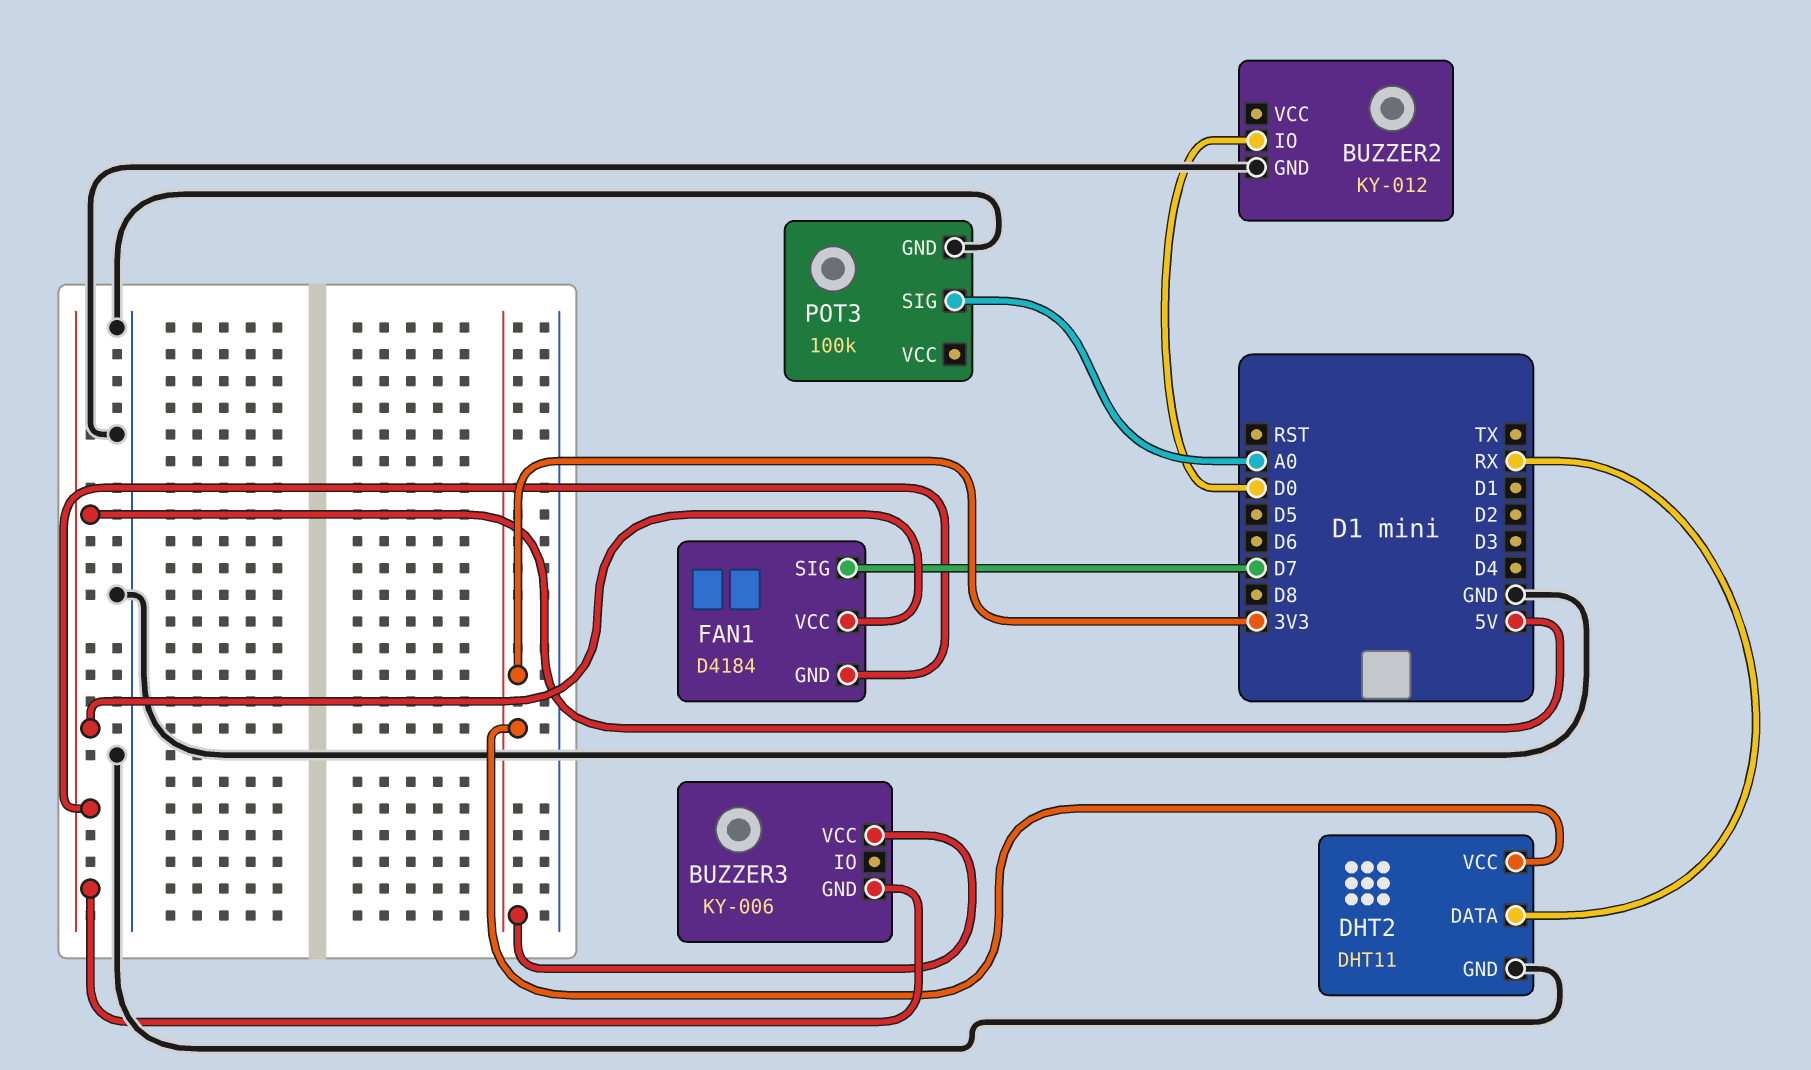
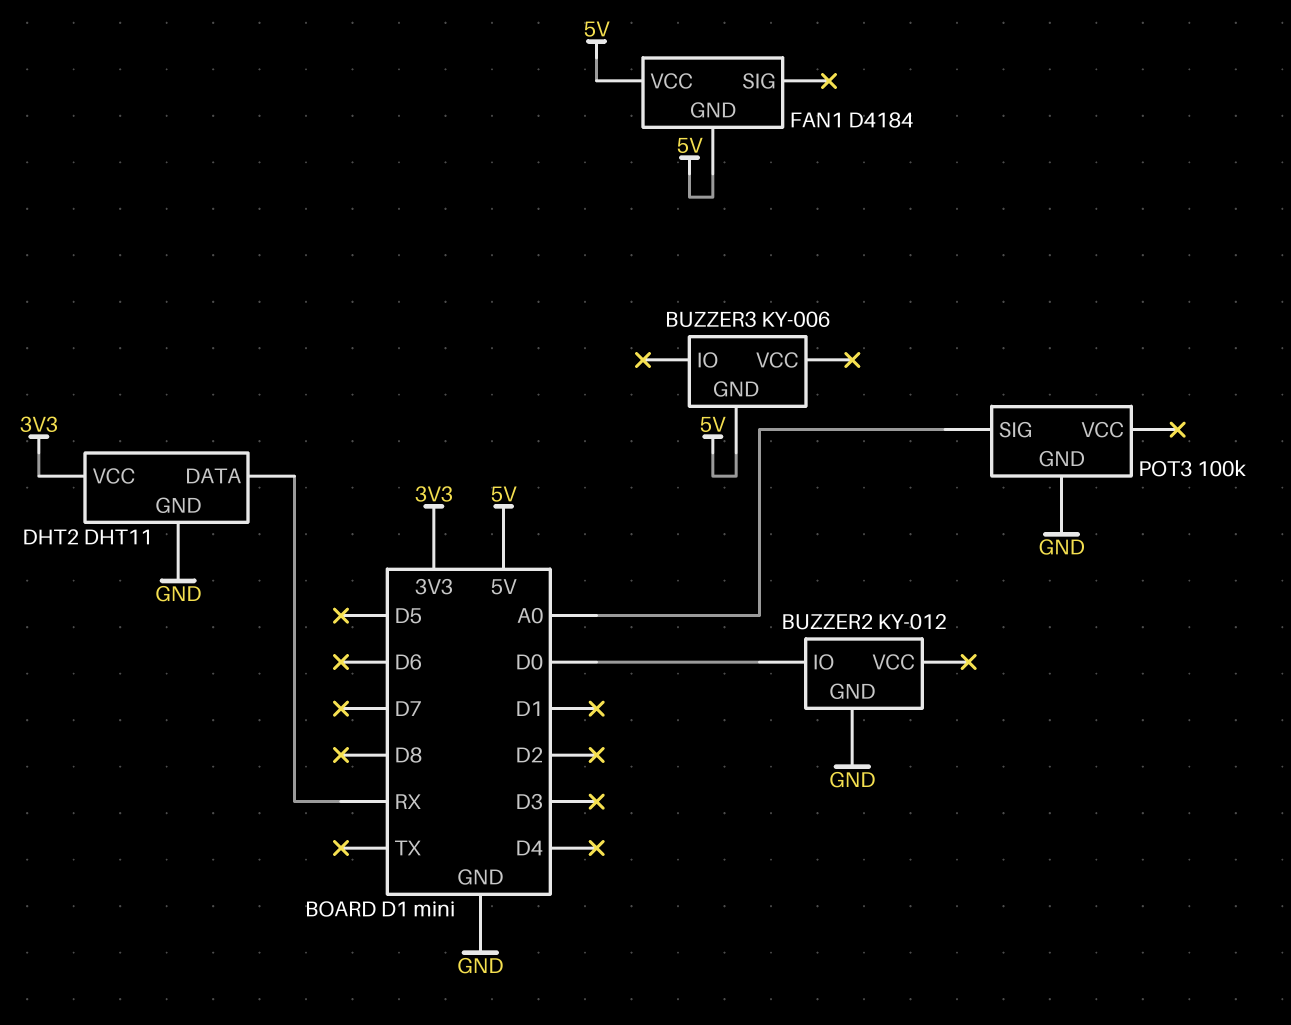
BUZZER3 pin VCC: 3V3 -> none
FAN1 pin SIG: D7 -> none

